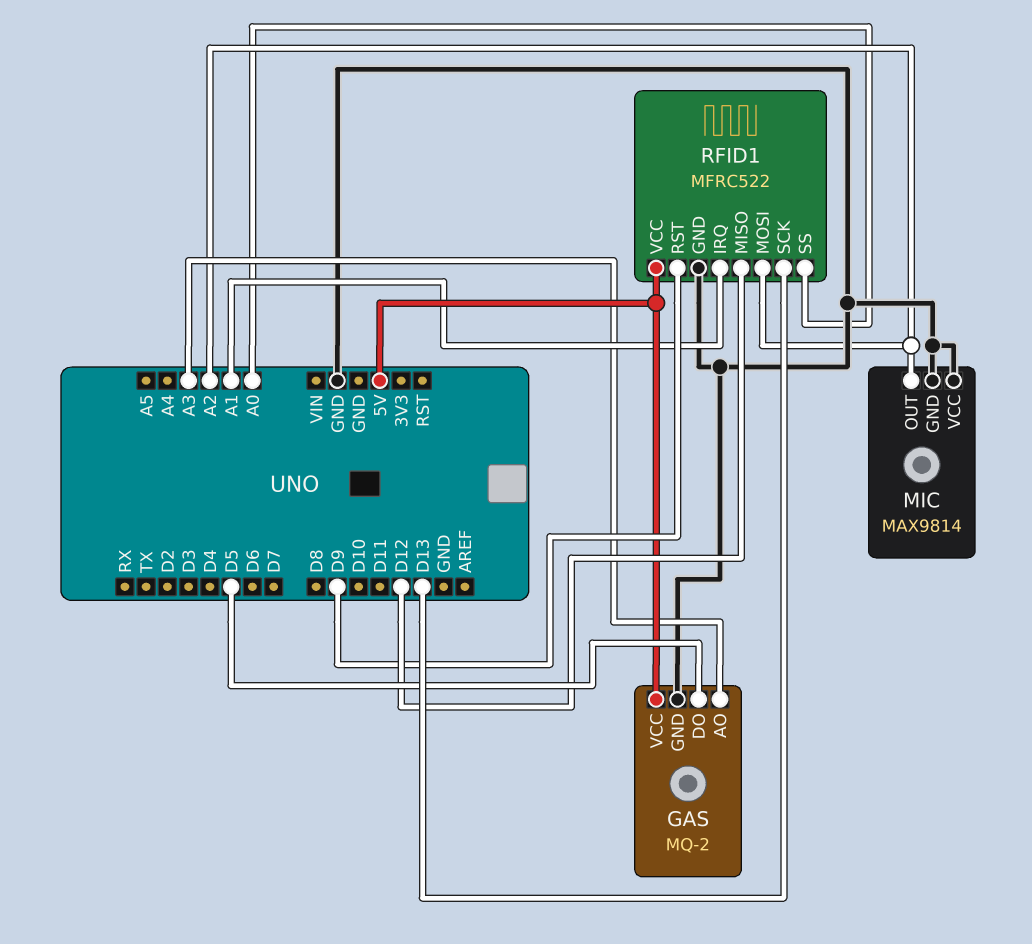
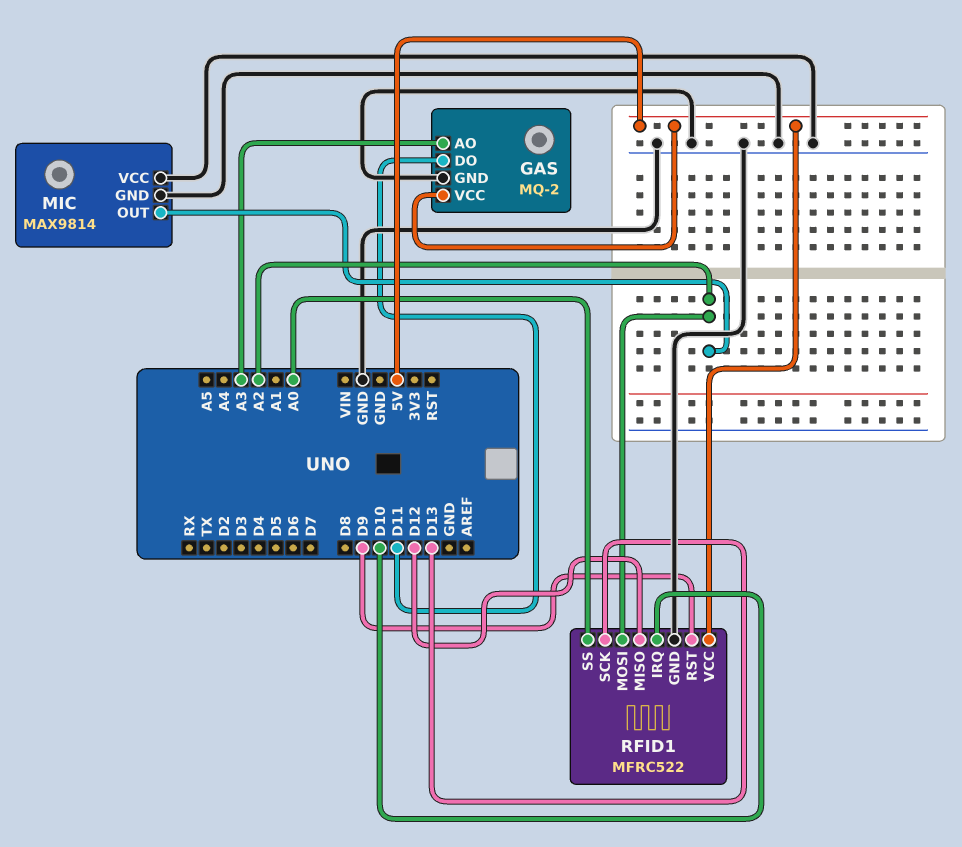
GAS pin DO: D5 -> D11
RFID1 pin IRQ: A1 -> D10

